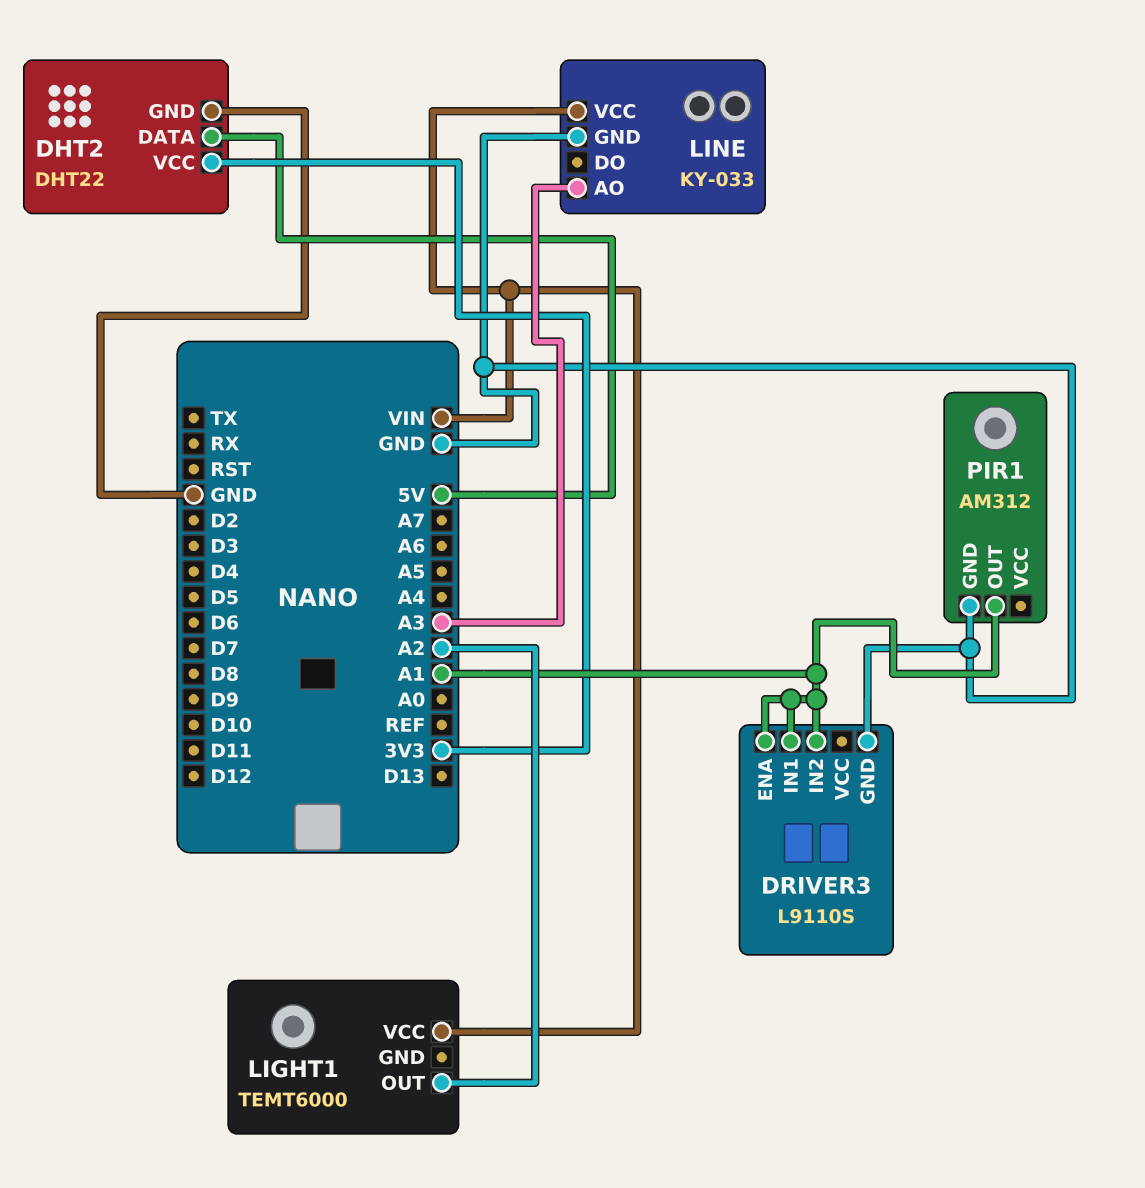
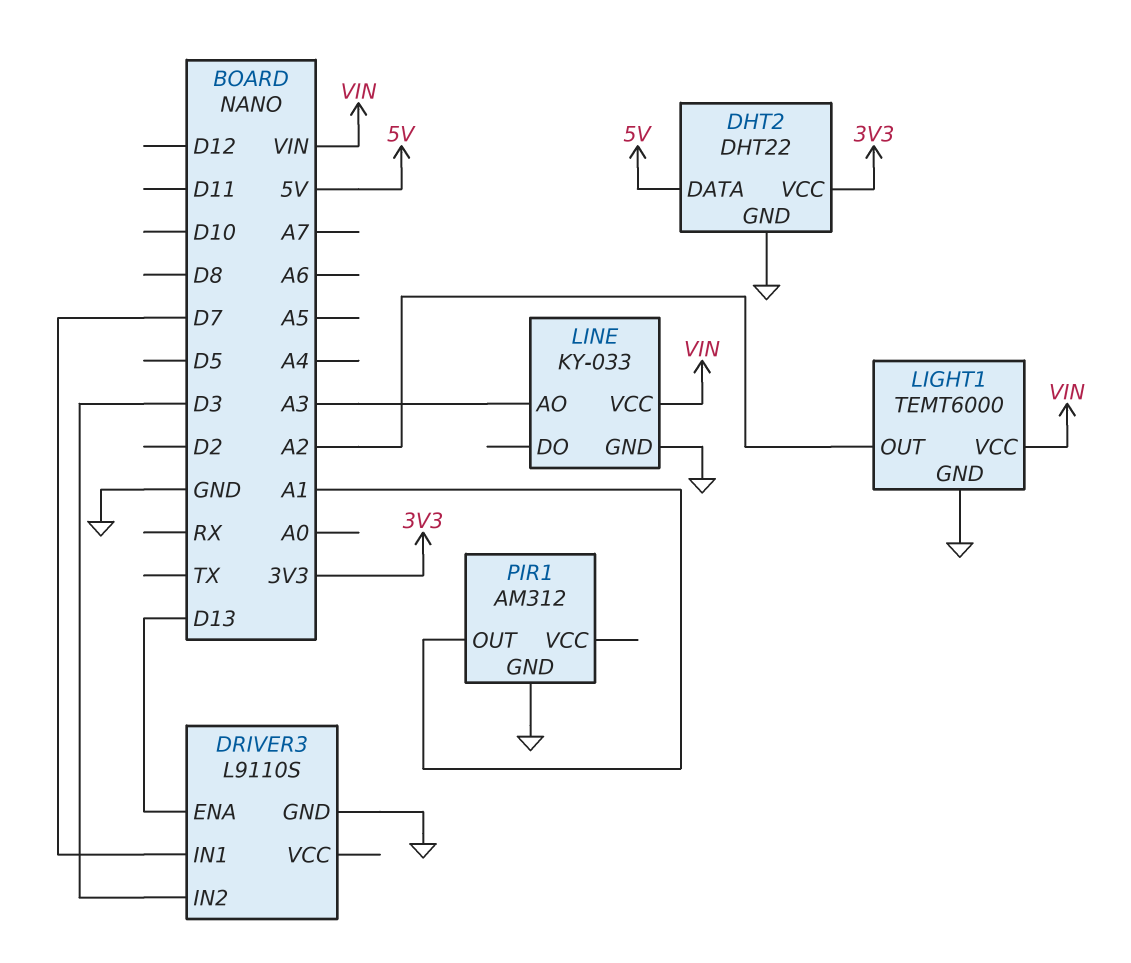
DRIVER3 pin ENA: A1 -> D13
DRIVER3 pin IN1: A1 -> D7
DRIVER3 pin IN2: A1 -> D3
LIGHT1 pin GND: none -> GND

